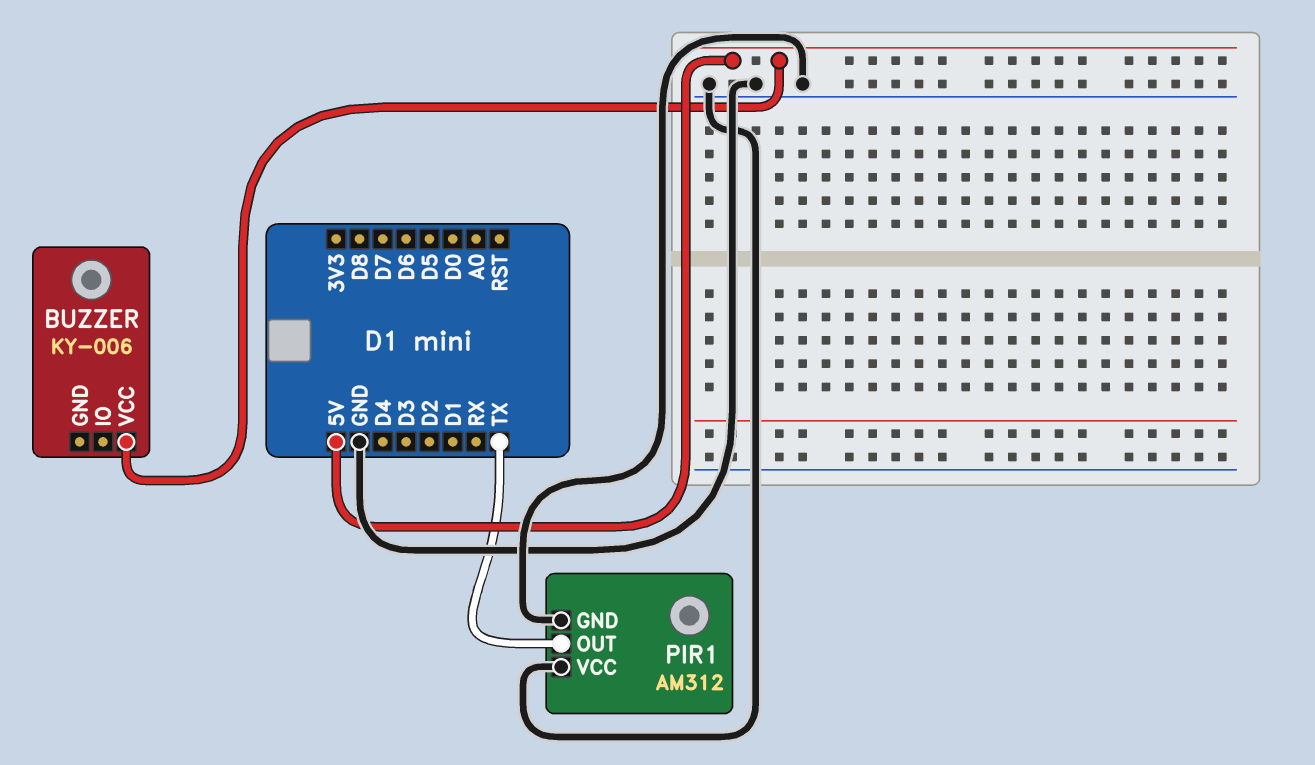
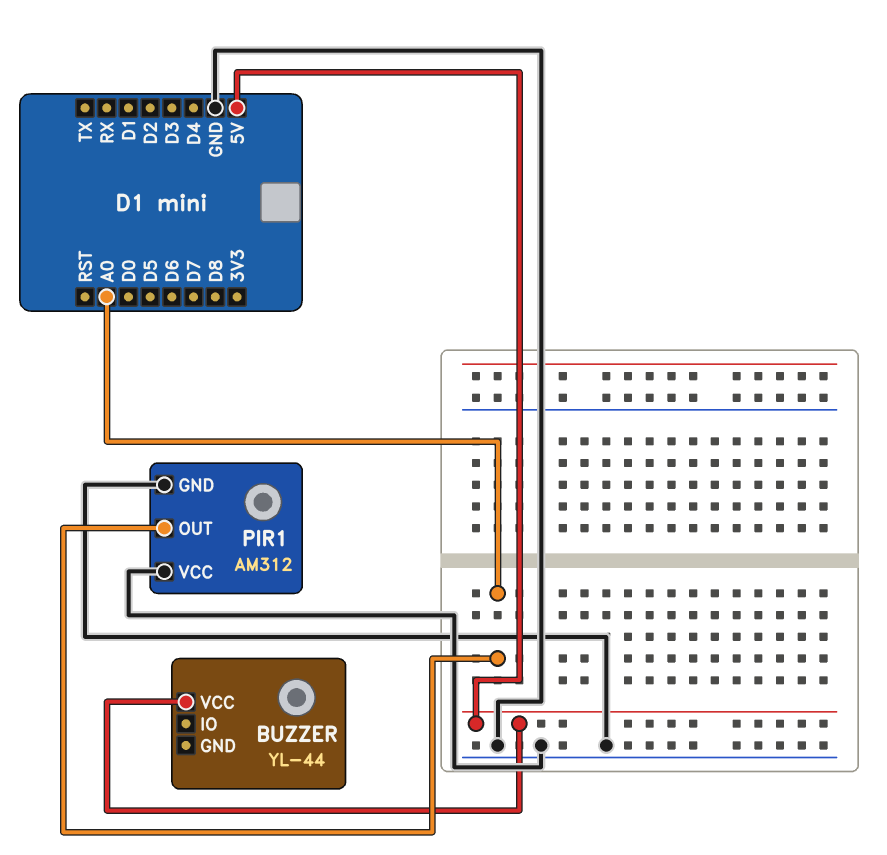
BUZZER: KY-006 -> YL-44
PIR1 pin OUT: TX -> A0

